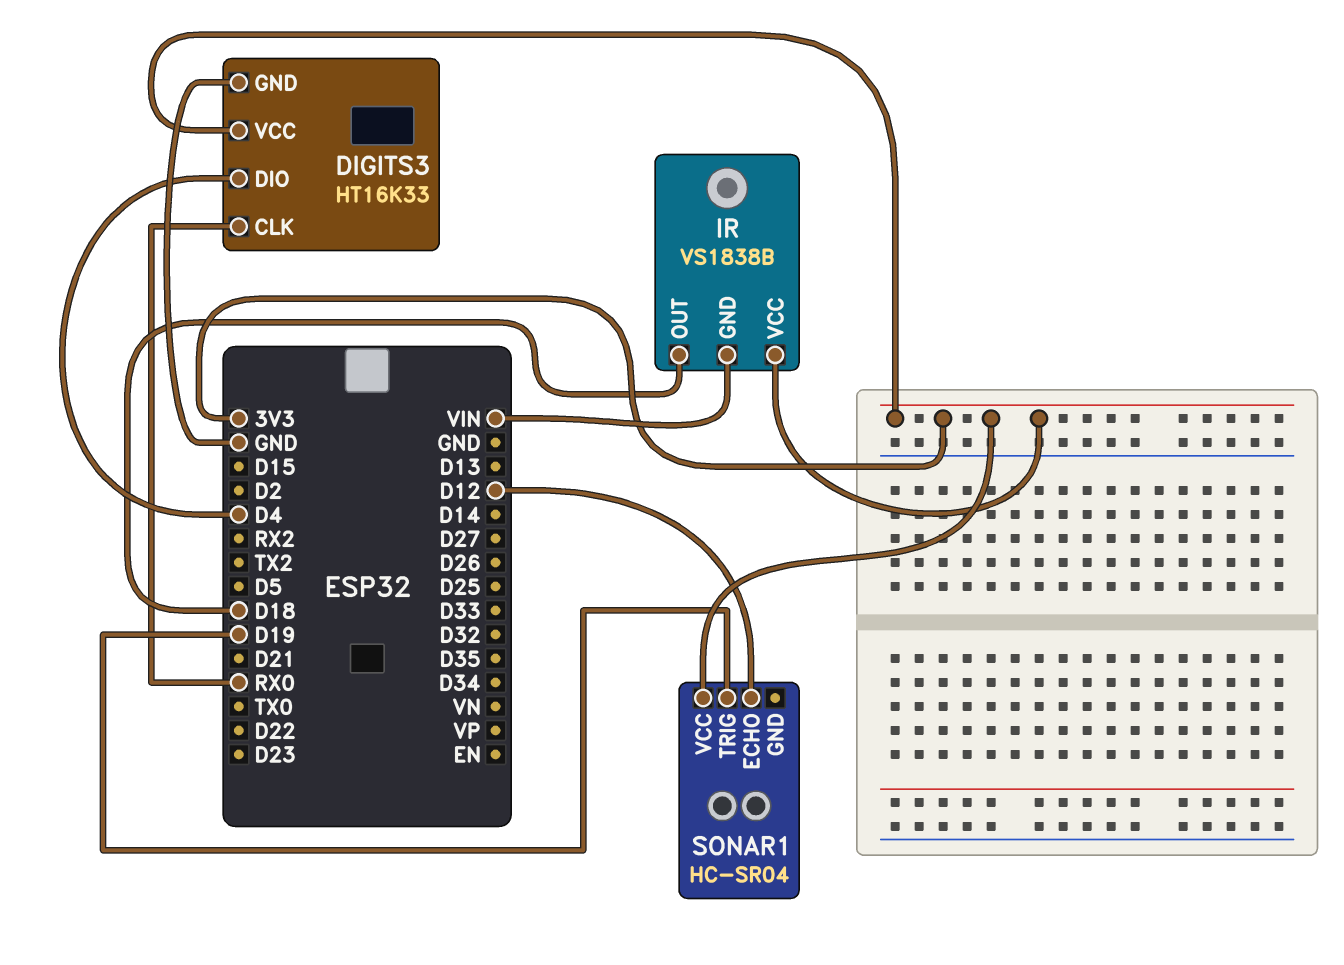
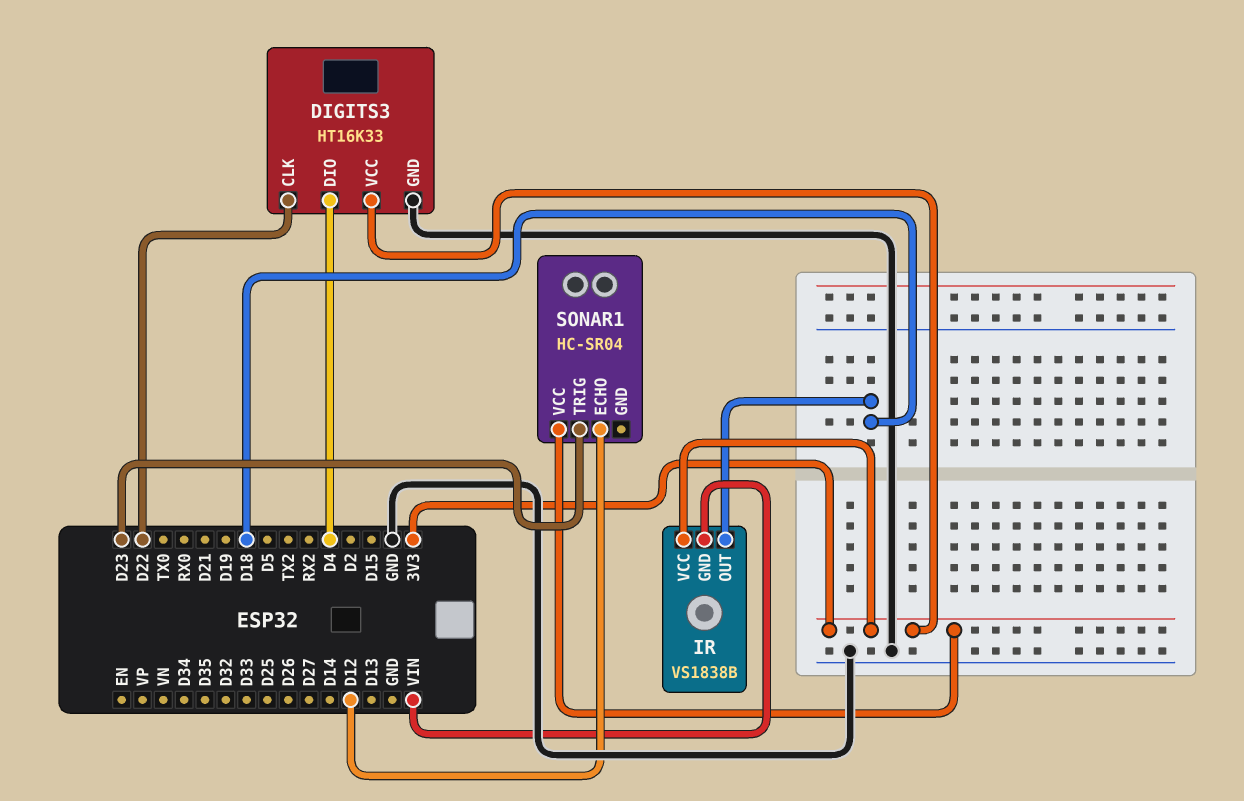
DIGITS3 pin CLK: RX0 -> D22
SONAR1 pin TRIG: D19 -> D23

